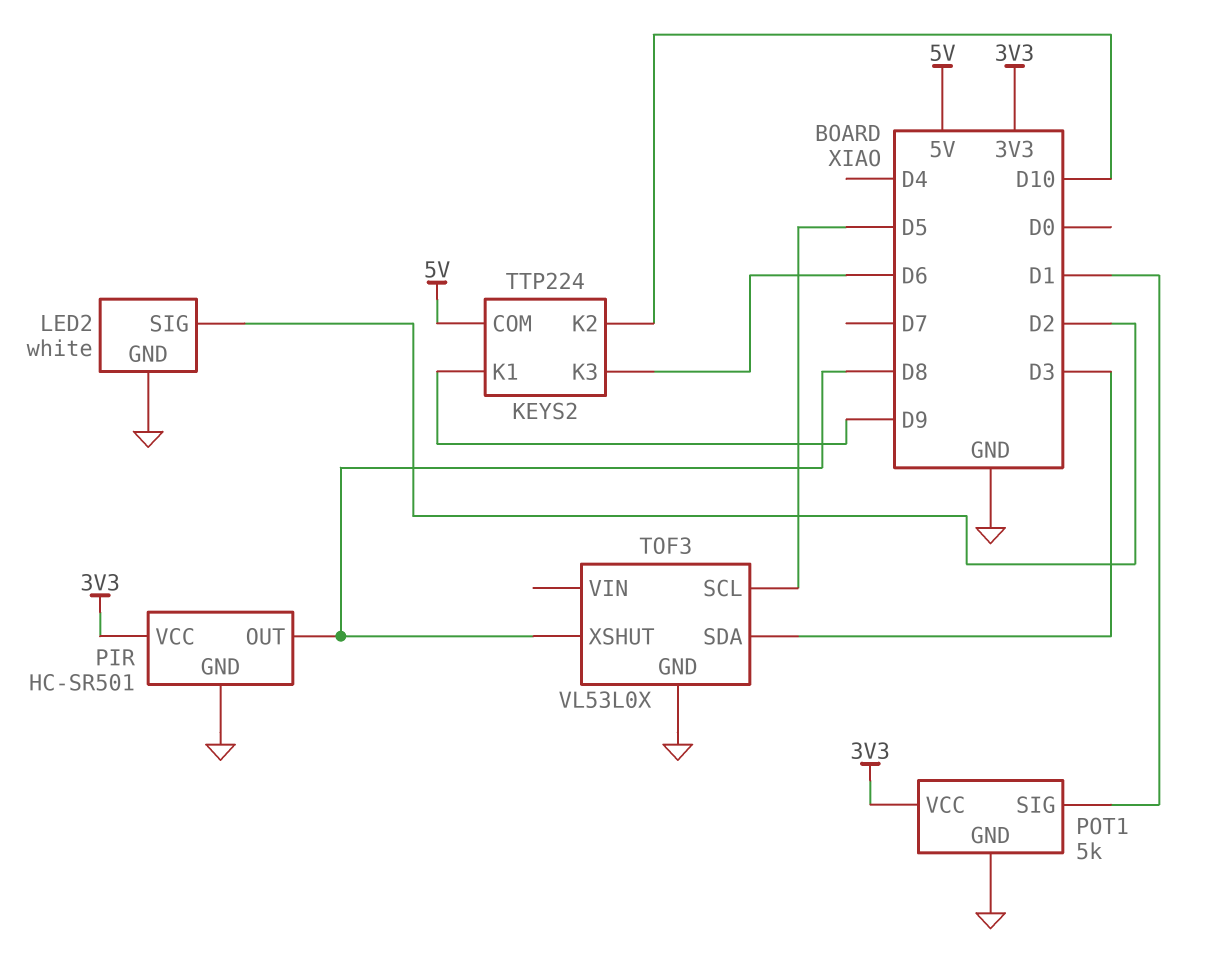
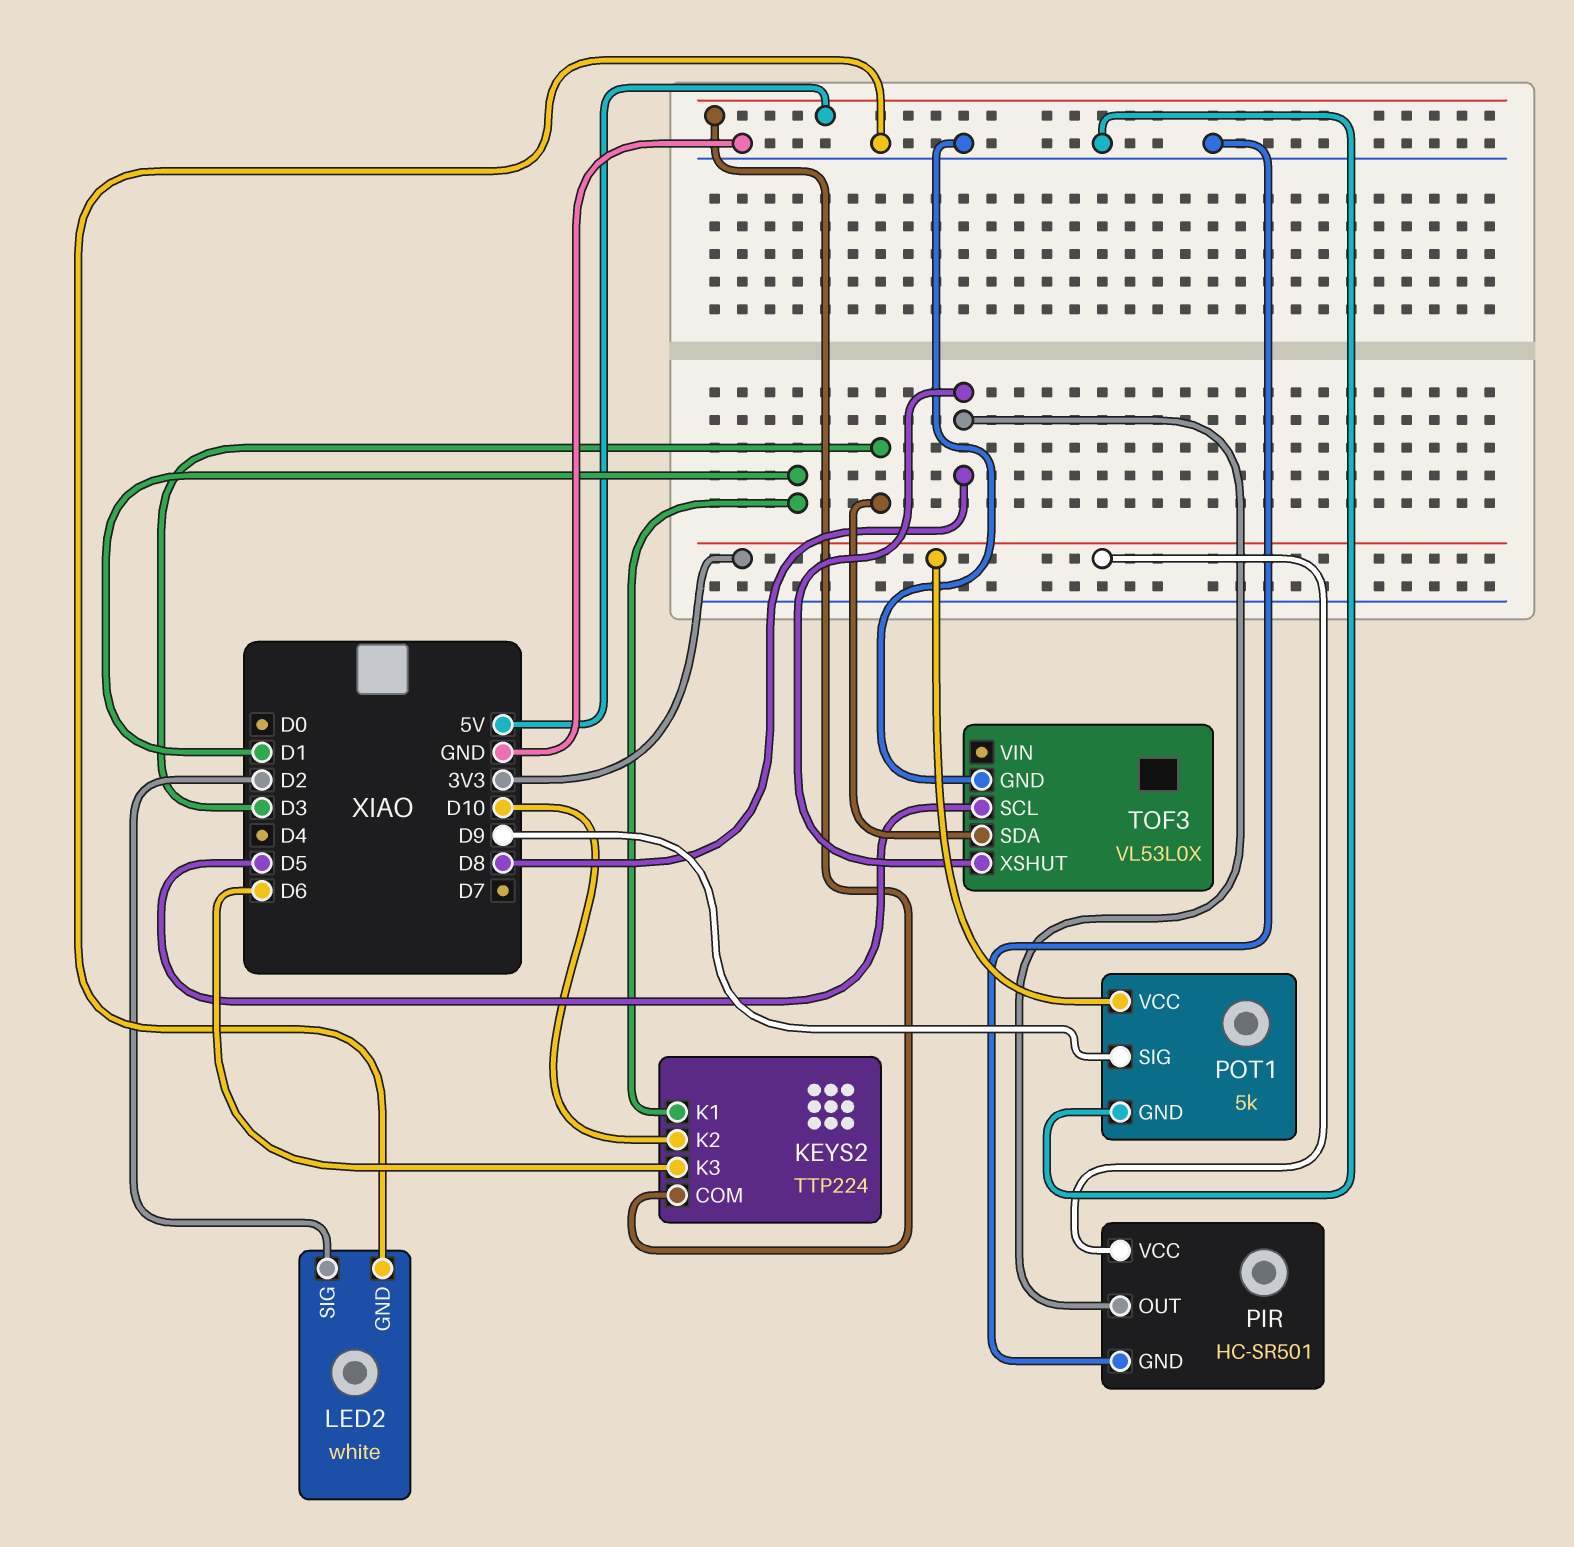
KEYS2 pin K1: D9 -> D1
POT1 pin SIG: D1 -> D9

